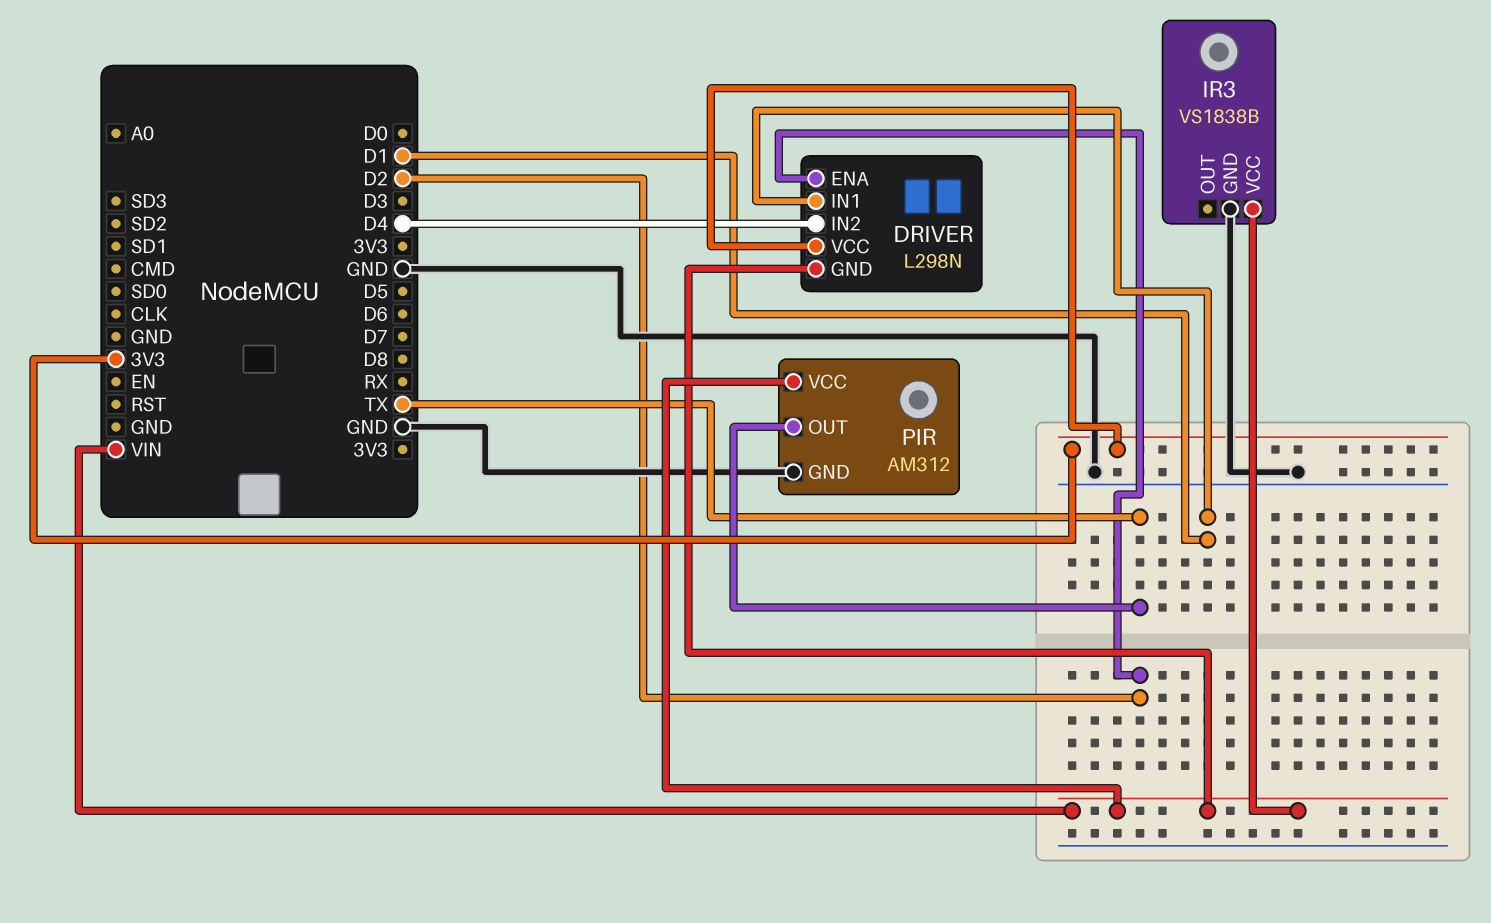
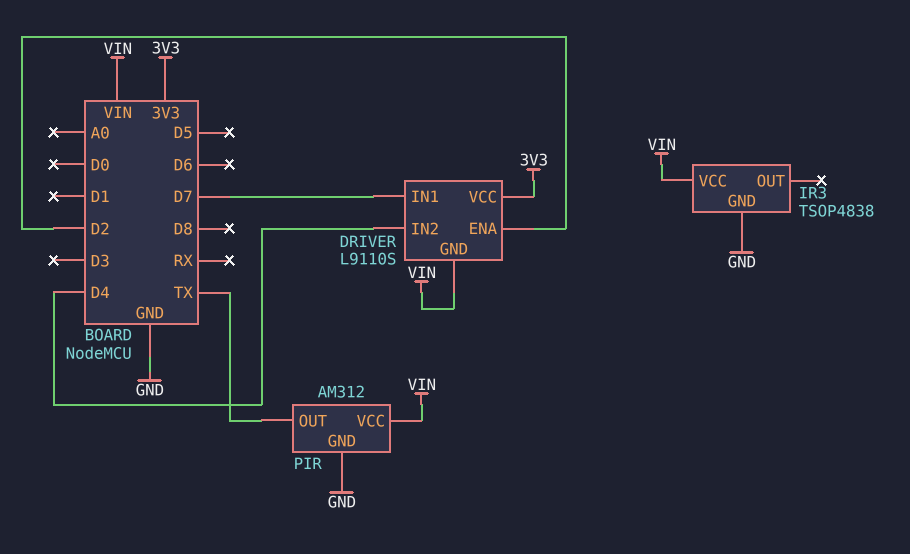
DRIVER: L298N -> L9110S
DRIVER pin IN1: D1 -> D7
IR3: VS1838B -> TSOP4838

